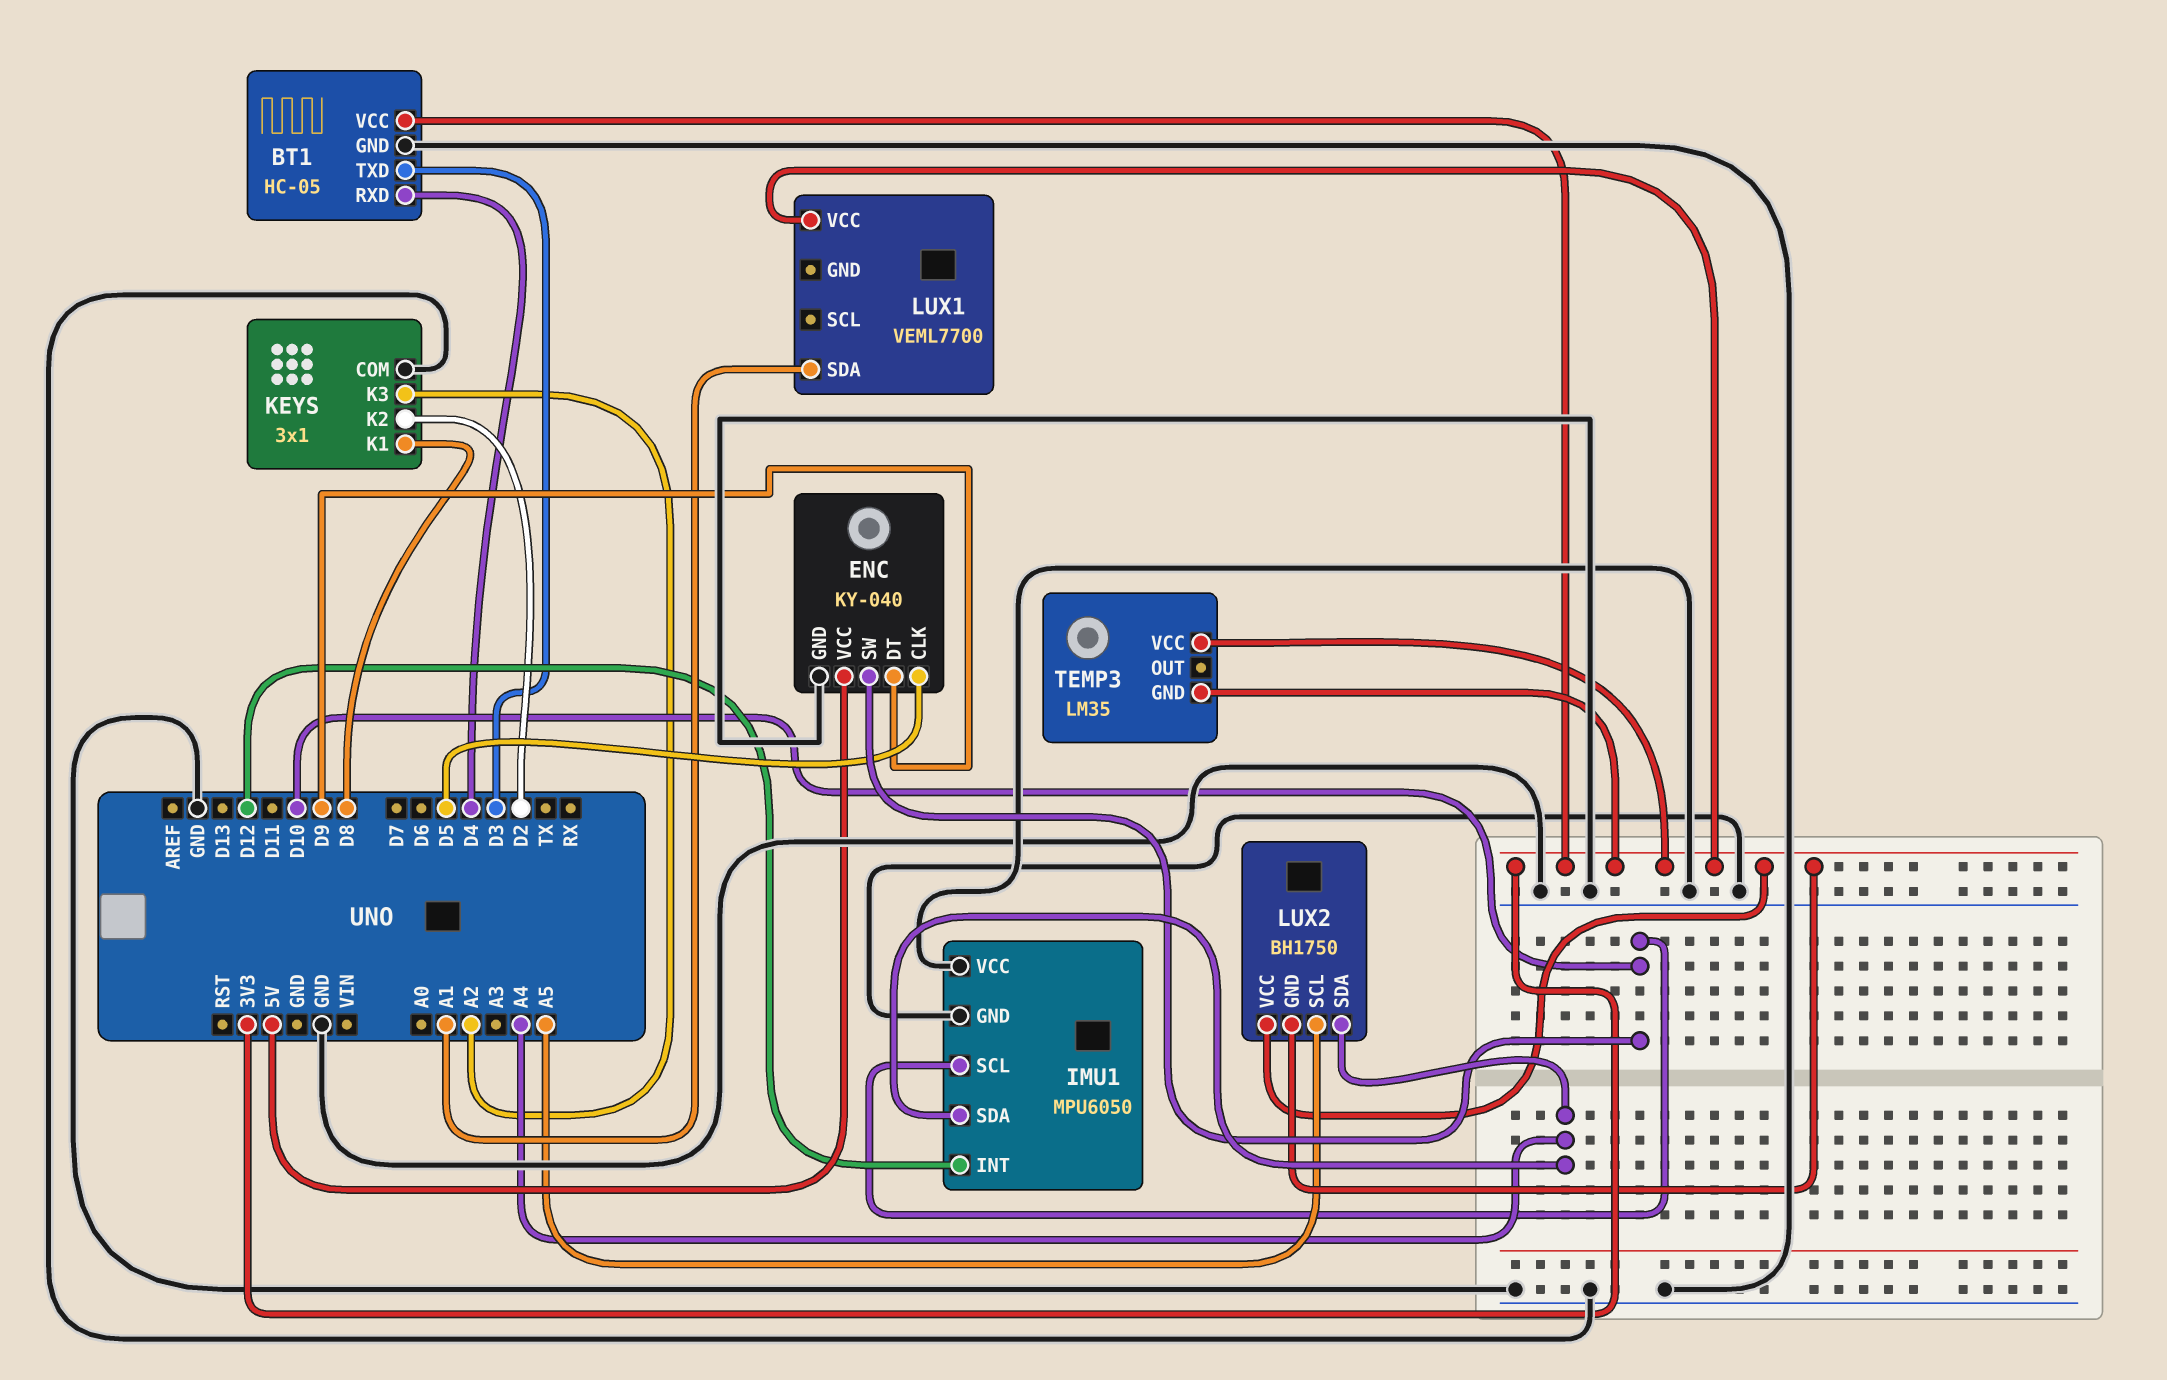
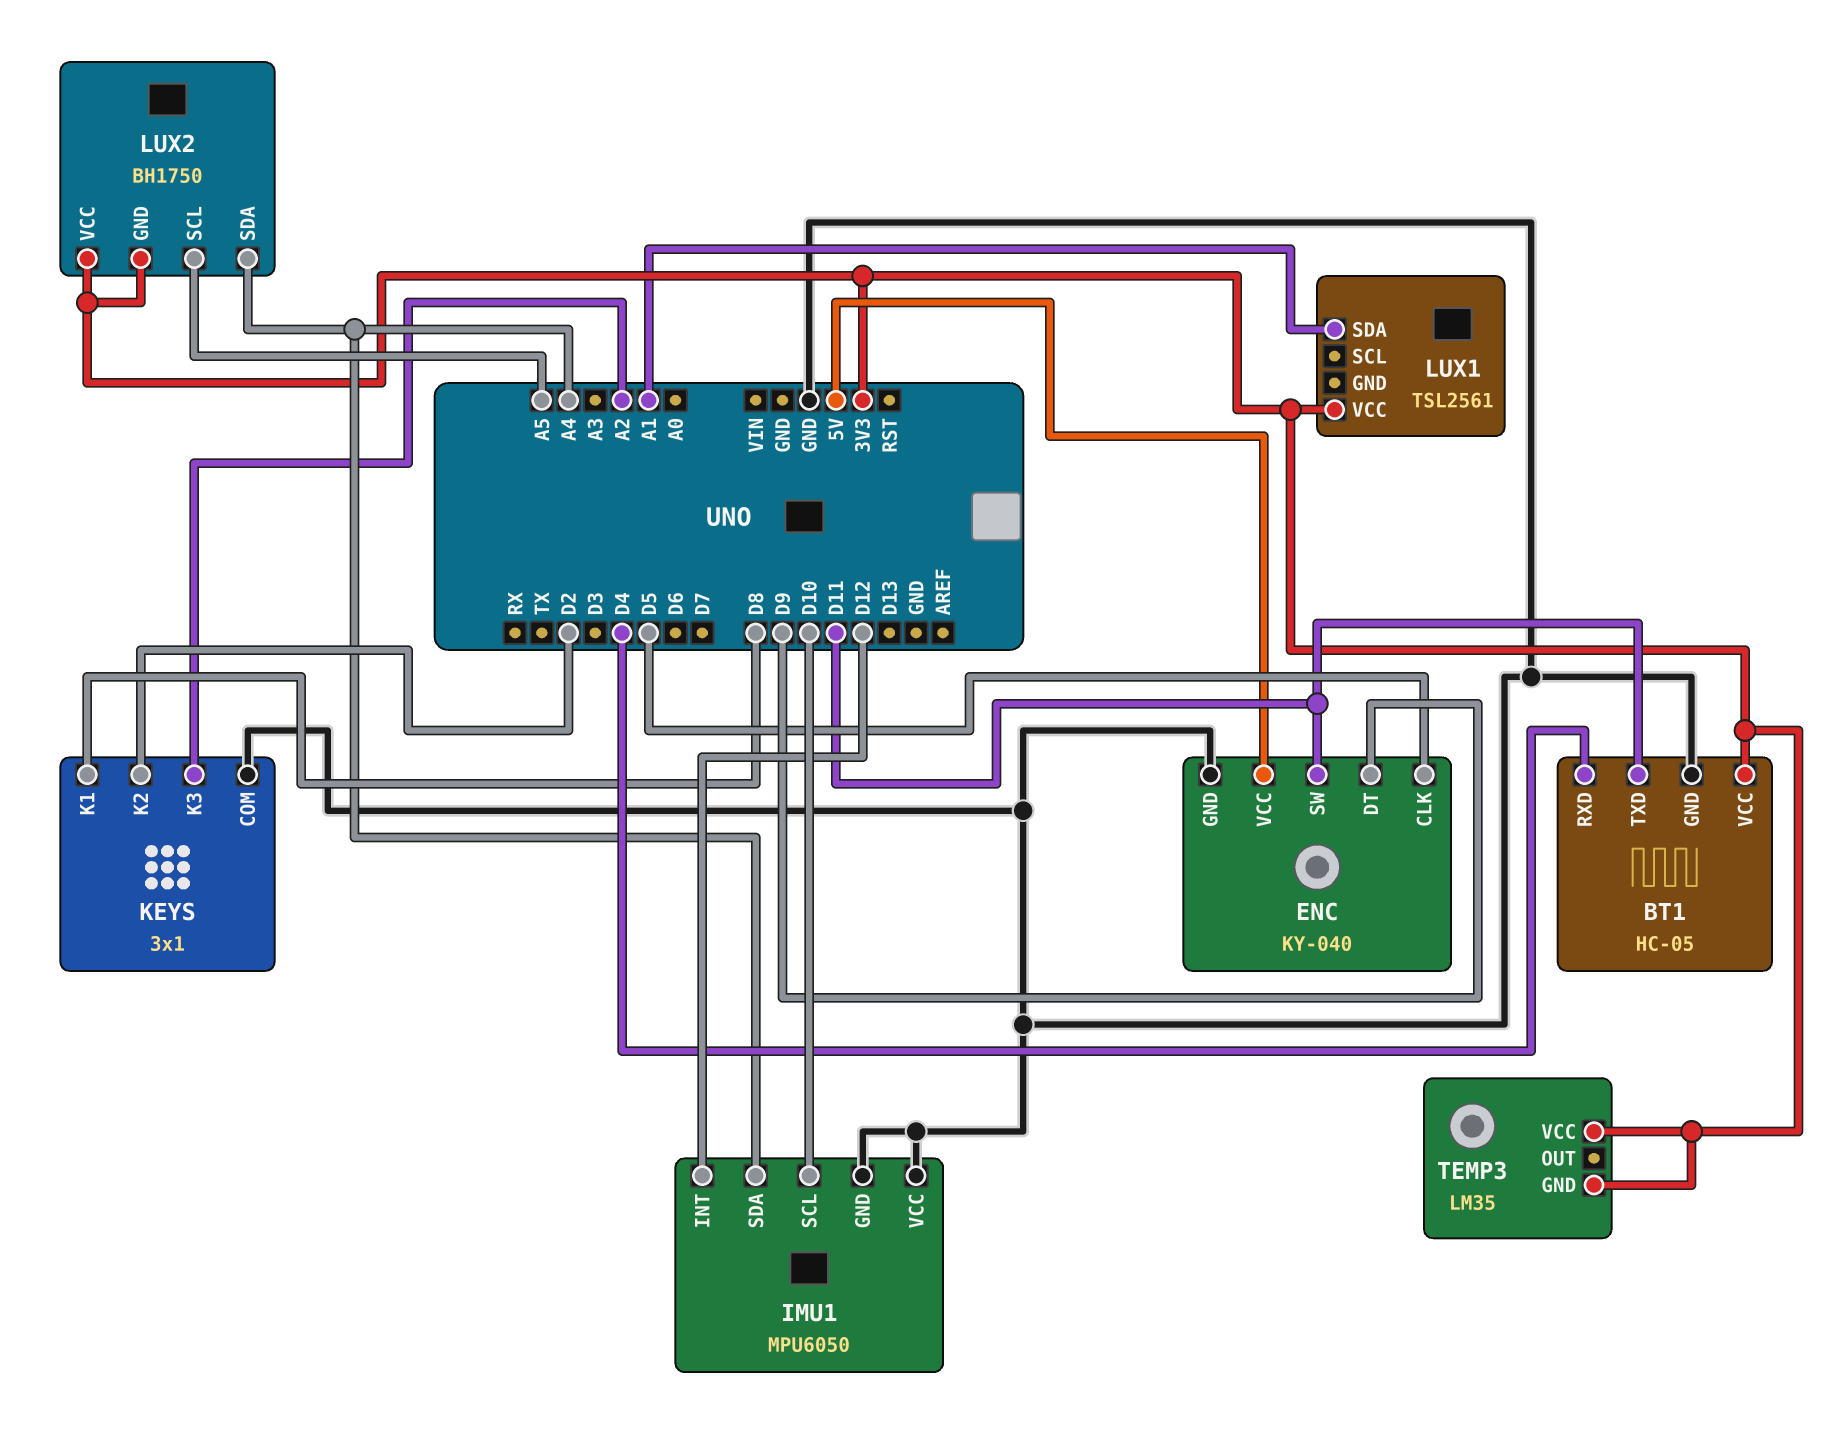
BT1 pin TXD: D3 -> D11
ENC pin SW: D10 -> D11
LUX1: VEML7700 -> TSL2561

